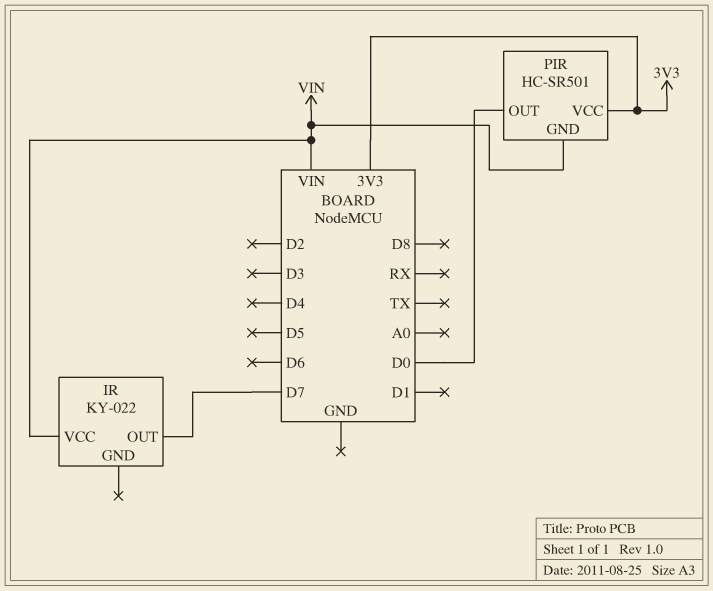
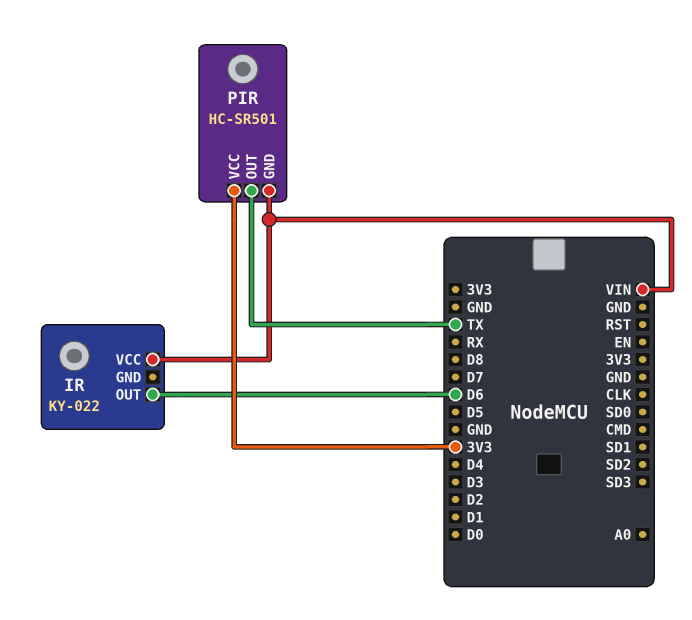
IR pin OUT: D7 -> D6
PIR pin OUT: D0 -> TX

